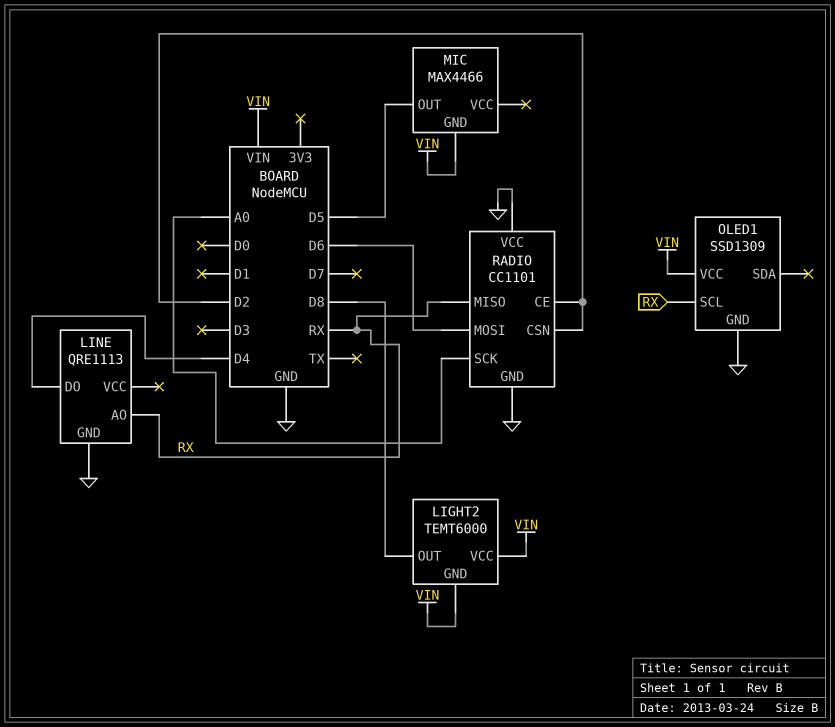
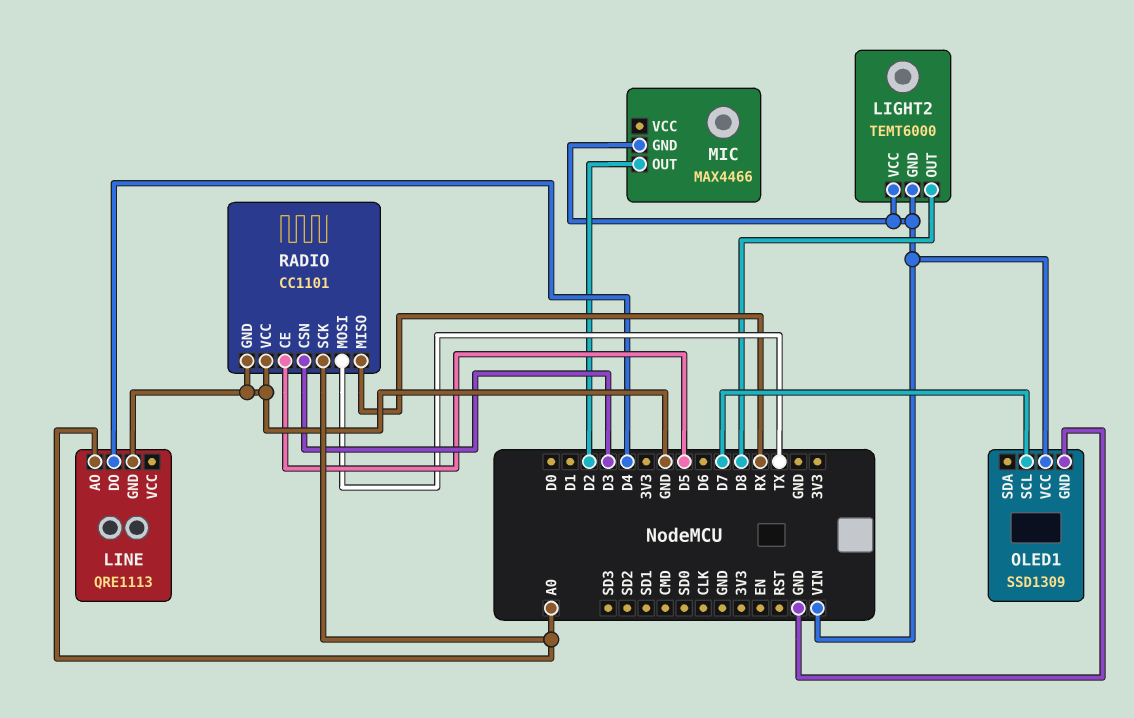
LINE pin AO: RX -> A0
MIC pin OUT: D5 -> D2
OLED1 pin SCL: RX -> D7
RADIO pin CE: D2 -> D5
RADIO pin CSN: D2 -> D3
RADIO pin MOSI: D6 -> TX

